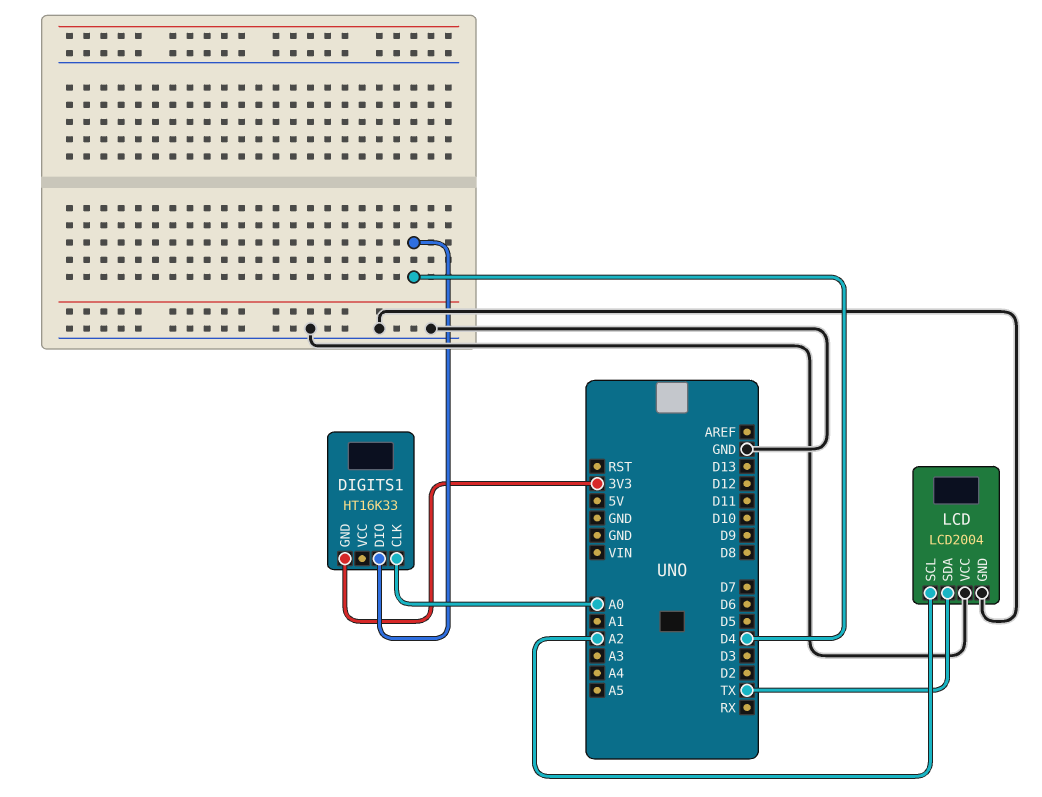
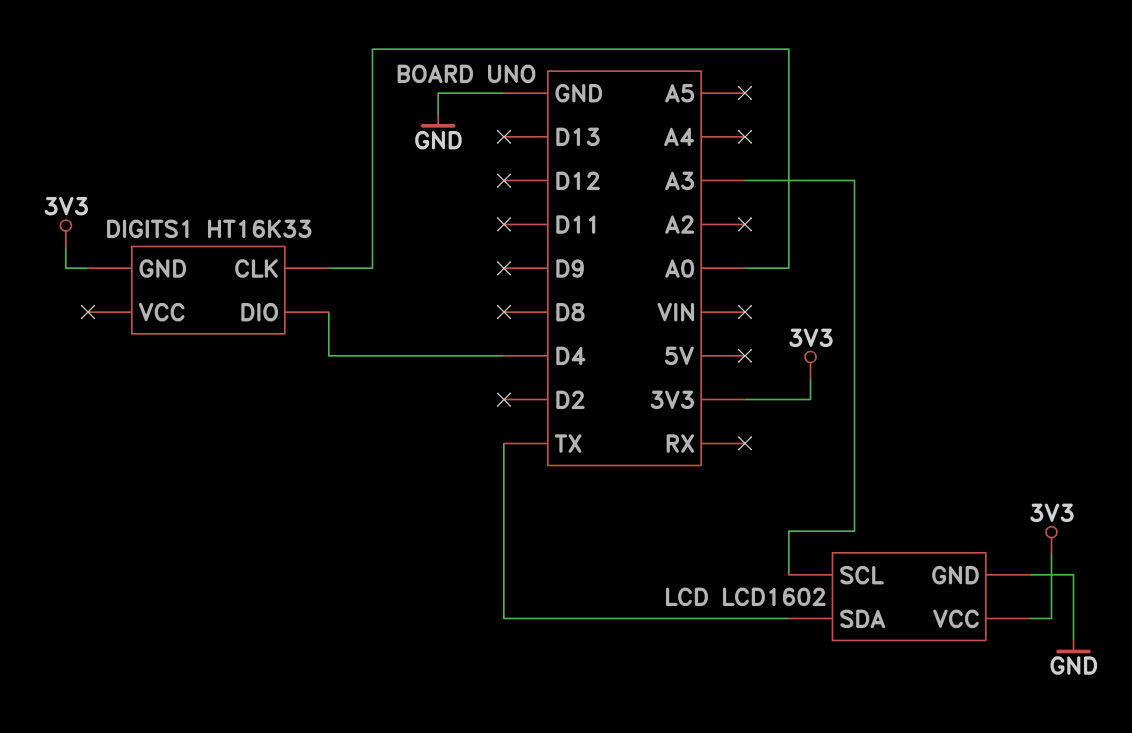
LCD: LCD2004 -> LCD1602
LCD pin SCL: A2 -> A3
LCD pin VCC: GND -> 3V3

